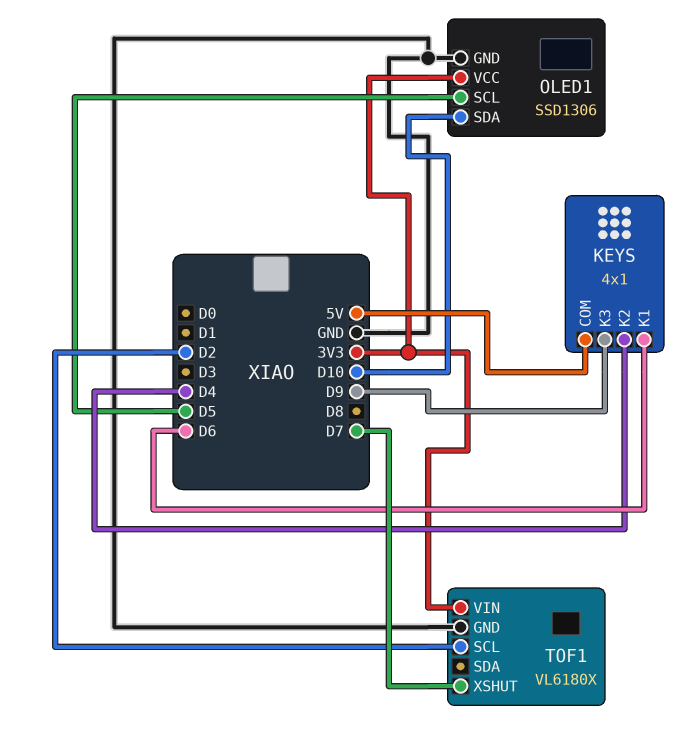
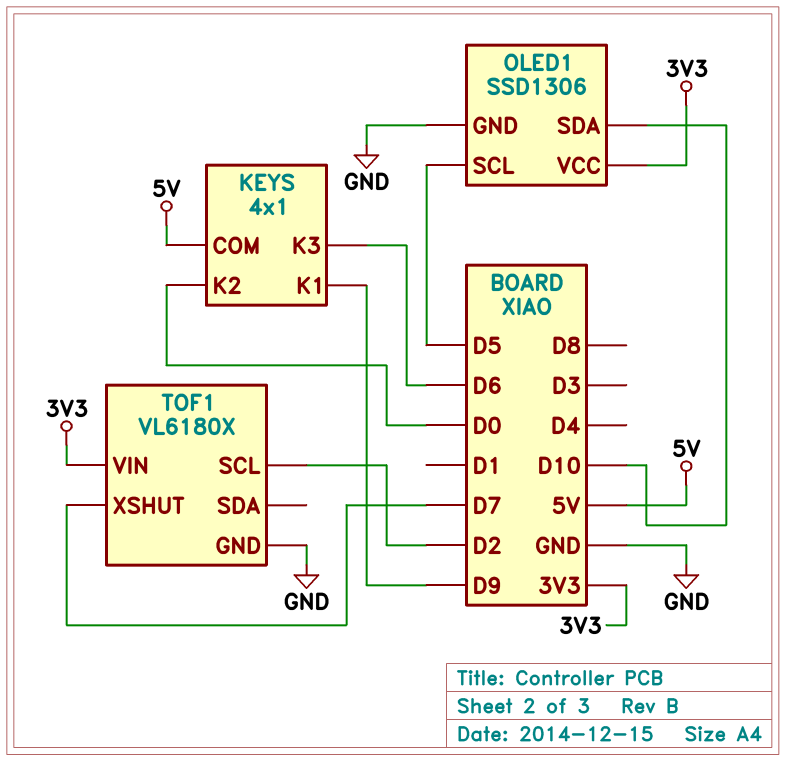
KEYS pin K1: D6 -> D9
KEYS pin K2: D4 -> D0
KEYS pin K3: D9 -> D6

